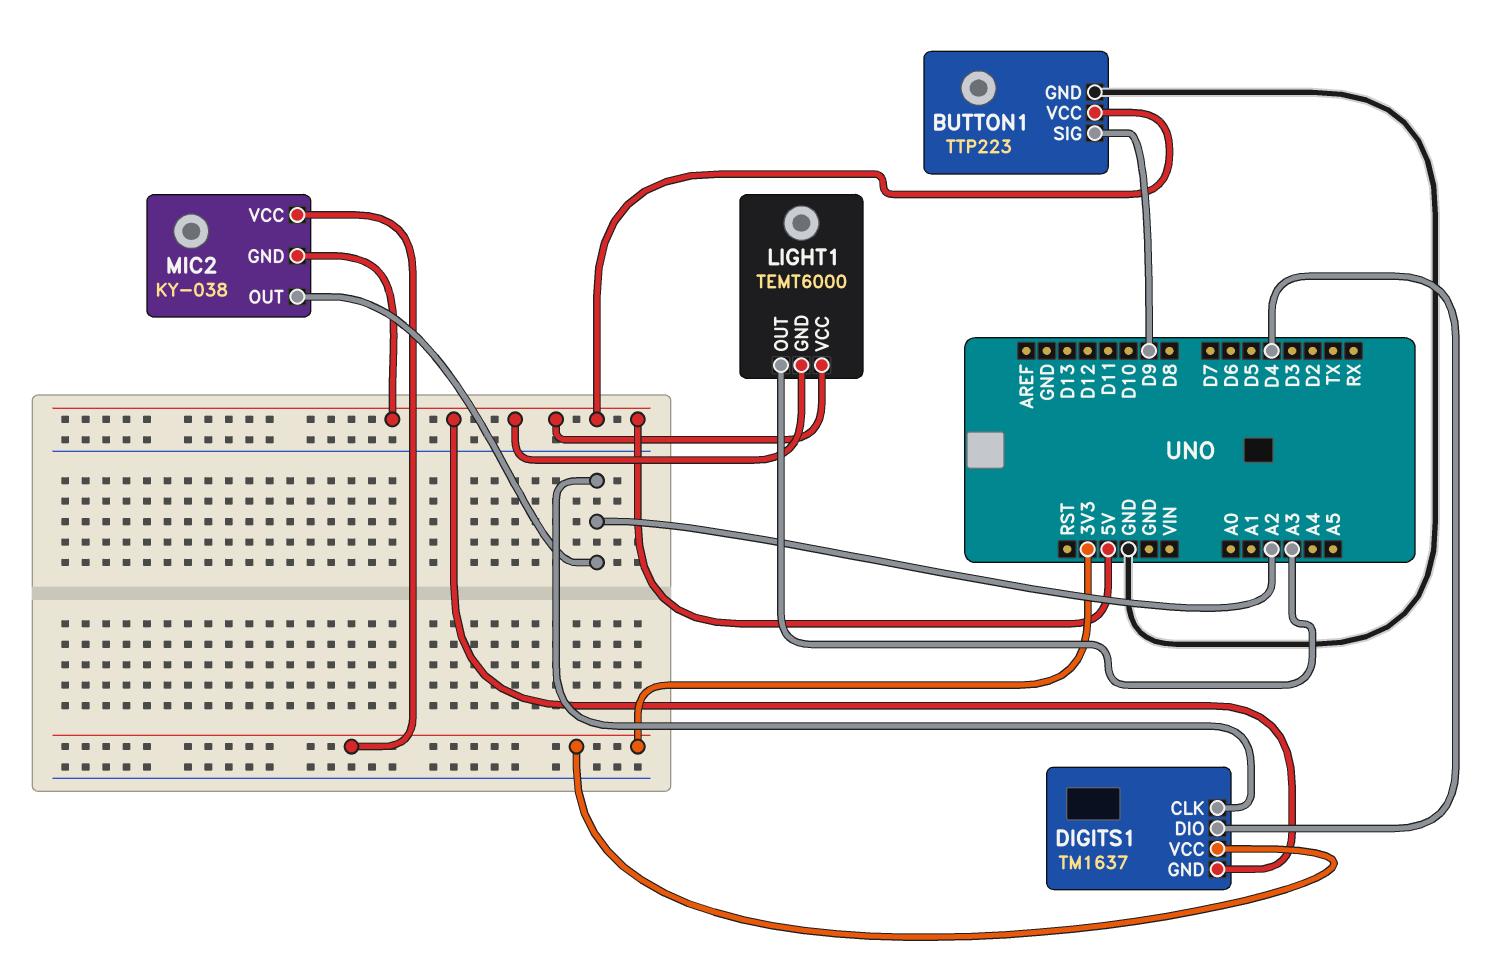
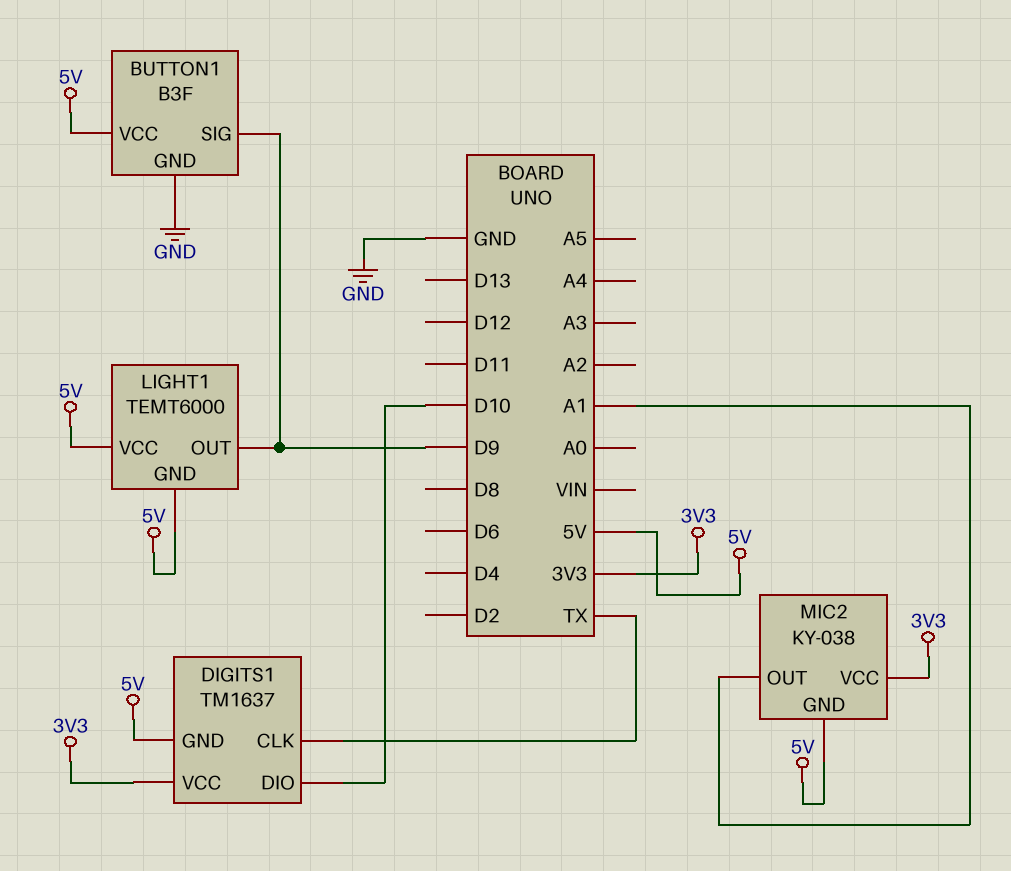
BUTTON1: TTP223 -> B3F
DIGITS1 pin CLK: A2 -> TX
DIGITS1 pin DIO: D4 -> D10
LIGHT1 pin OUT: A3 -> D9
MIC2 pin OUT: A2 -> A1

